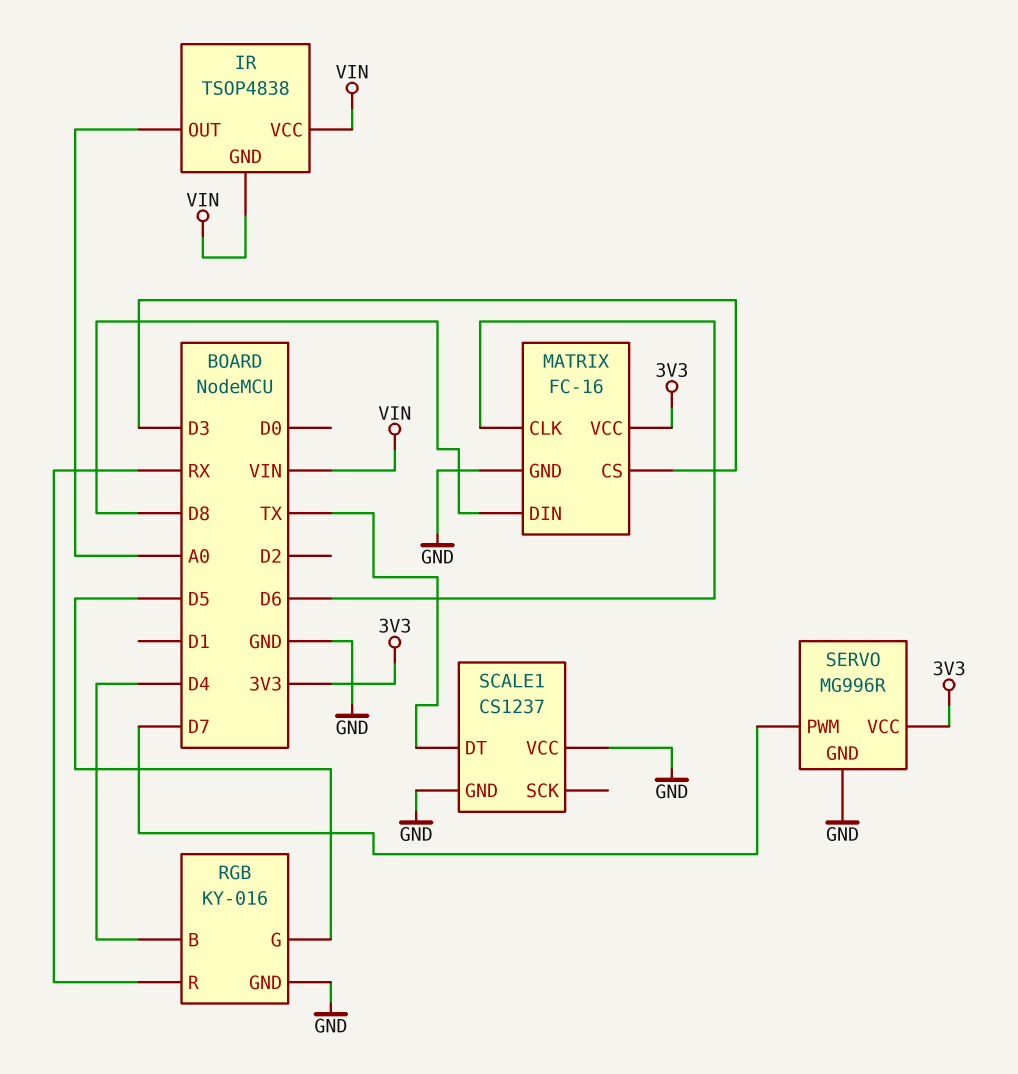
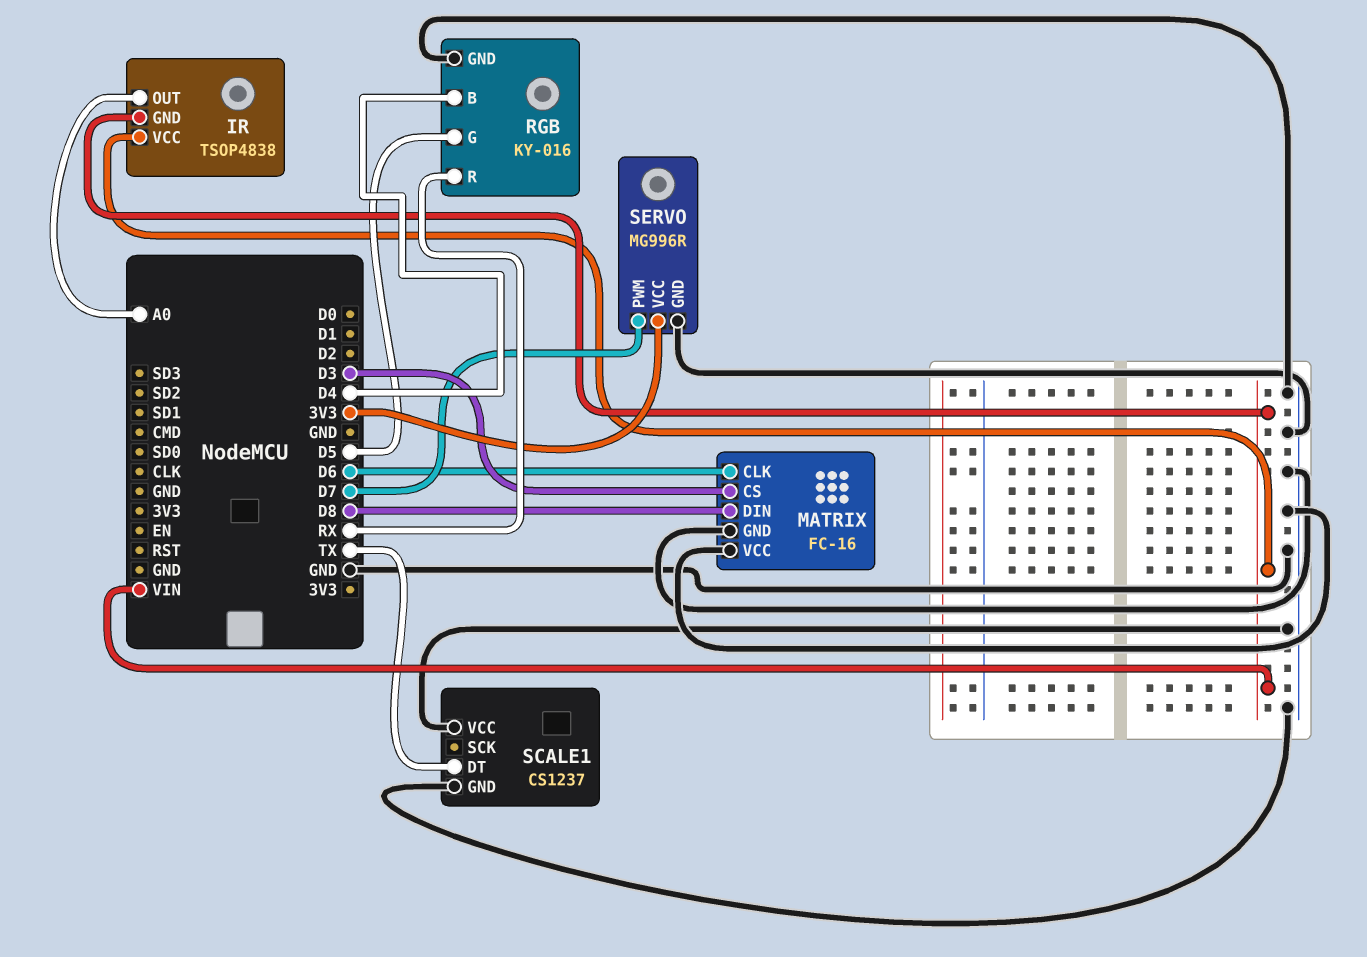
MATRIX pin VCC: 3V3 -> GND

